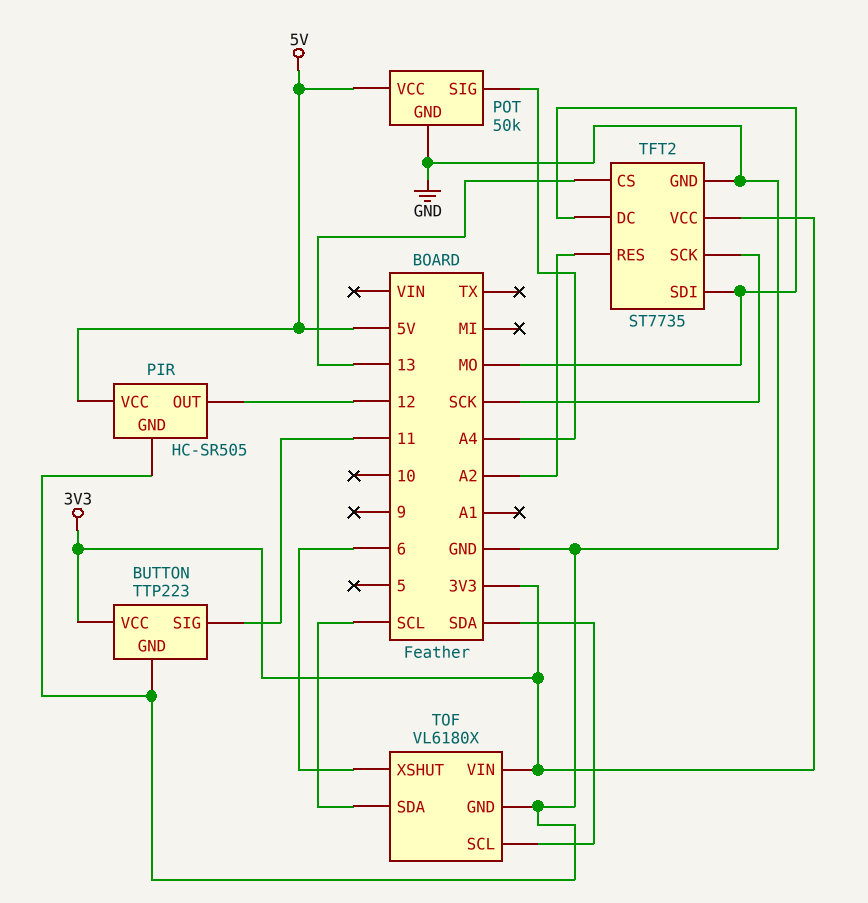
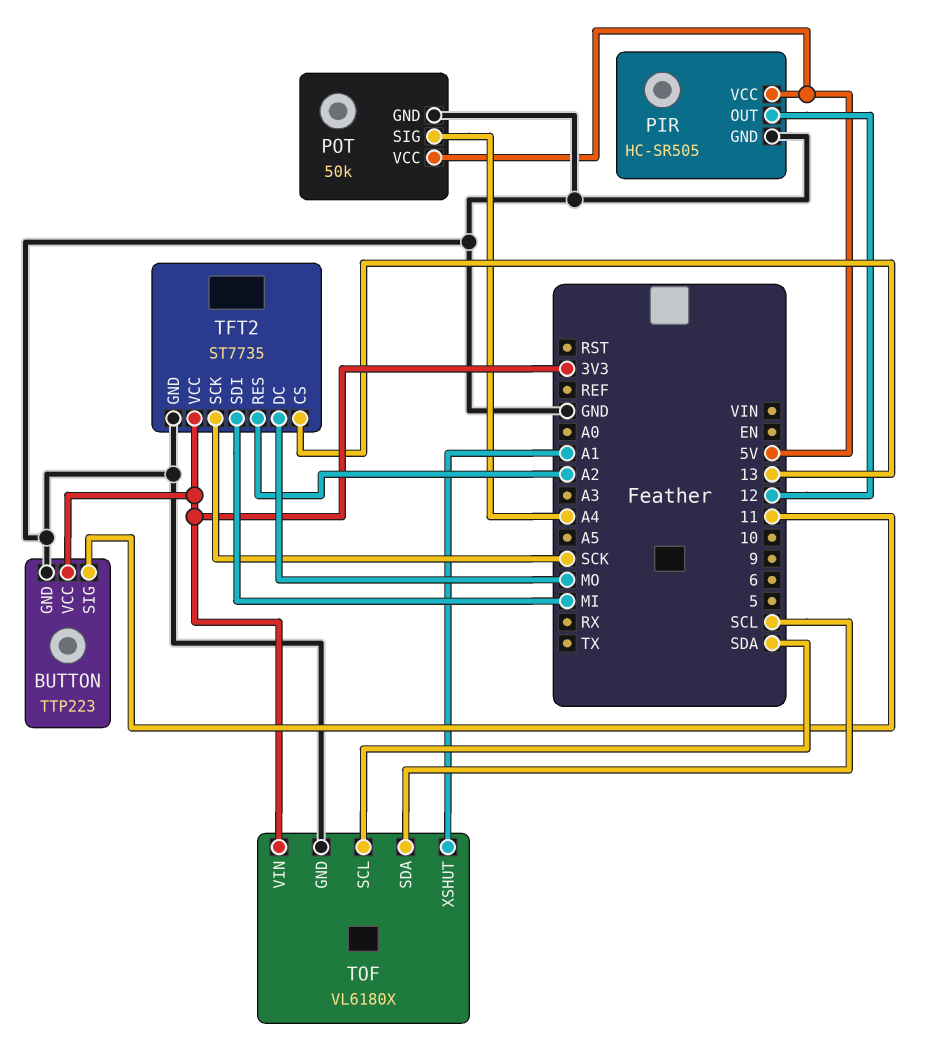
TFT2 pin SDI: MO -> MI
TOF pin XSHUT: 6 -> A1

